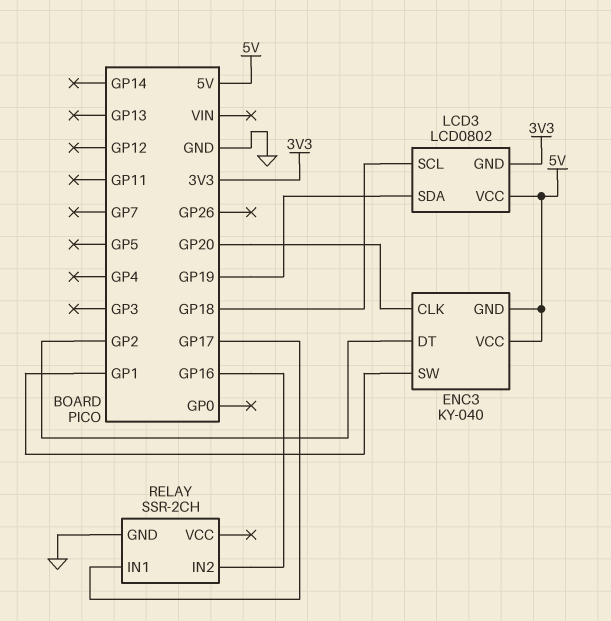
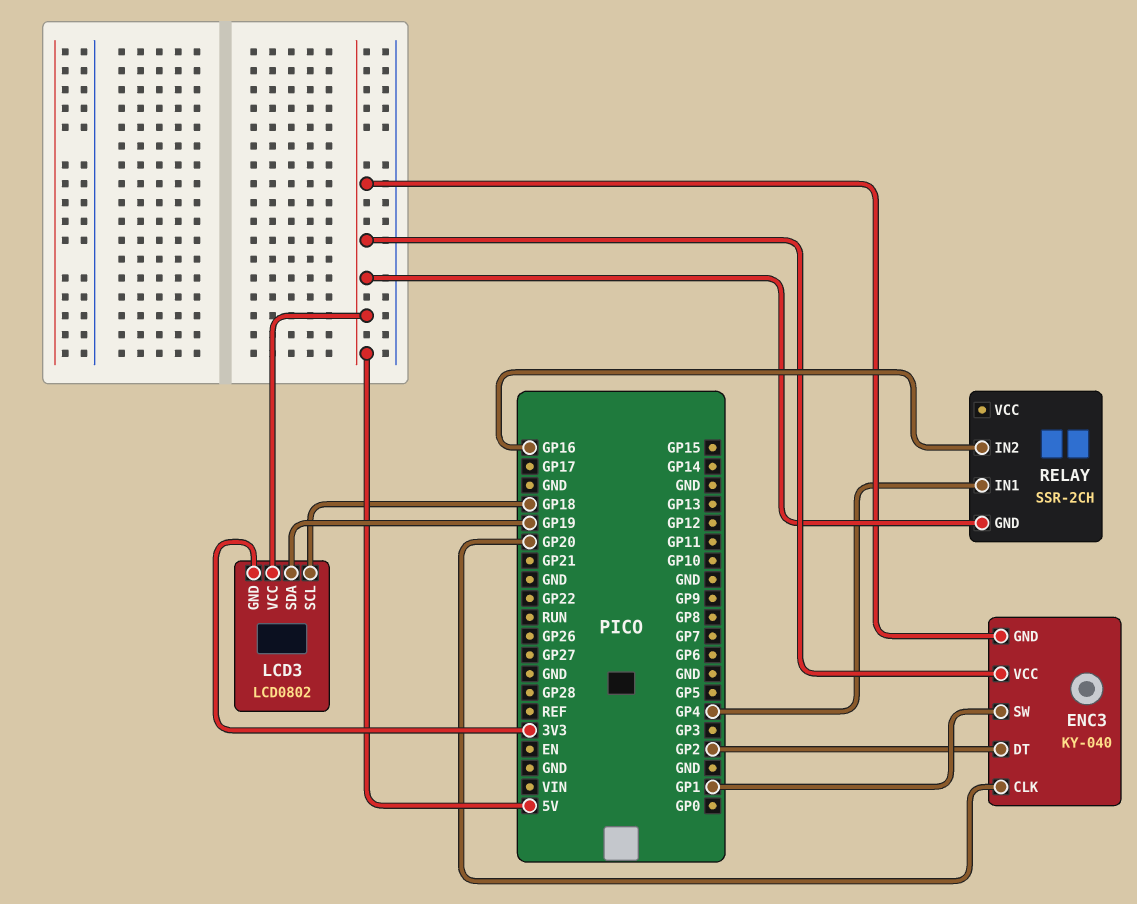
RELAY pin GND: GND -> 5V
RELAY pin IN1: GP17 -> GP4

